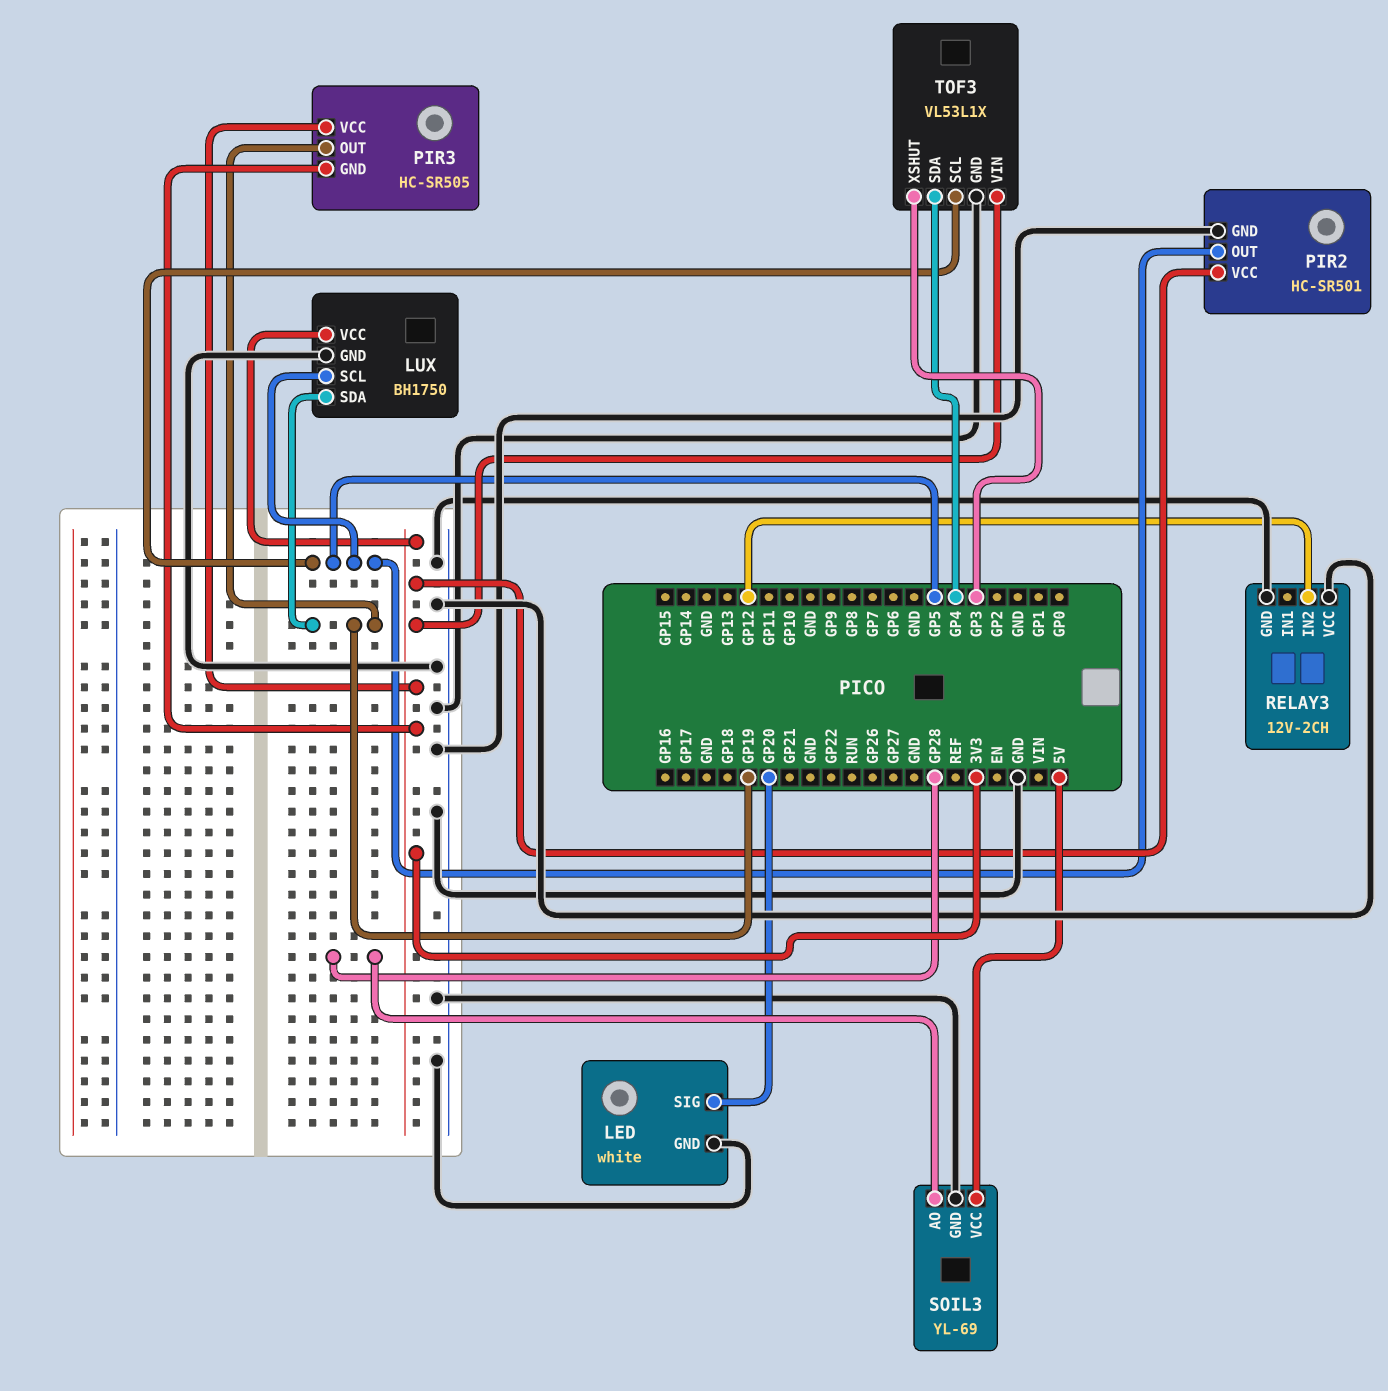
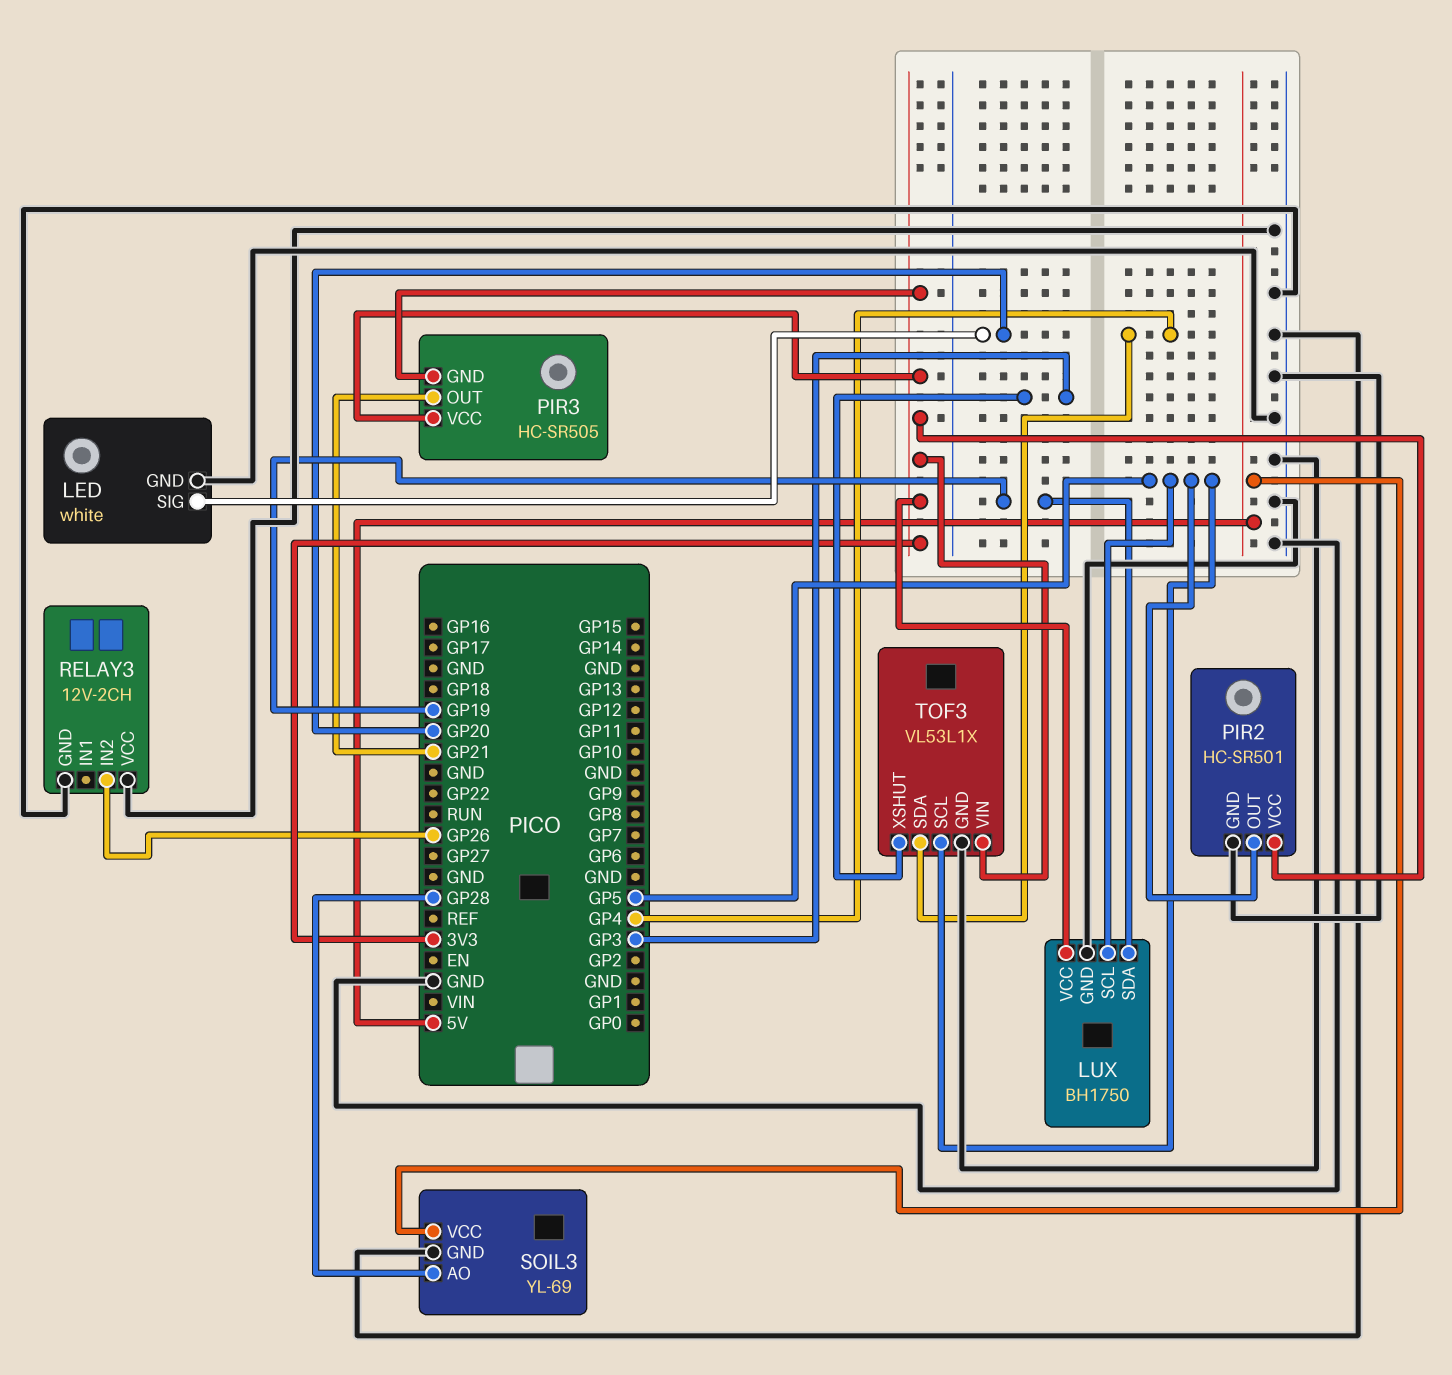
PIR3 pin OUT: GP19 -> GP21
RELAY3 pin IN2: GP12 -> GP26

